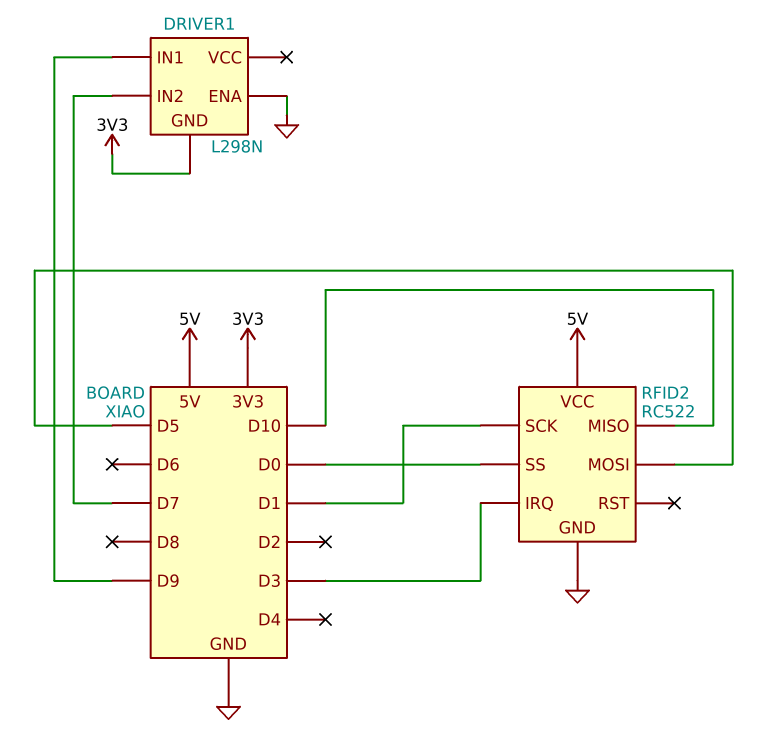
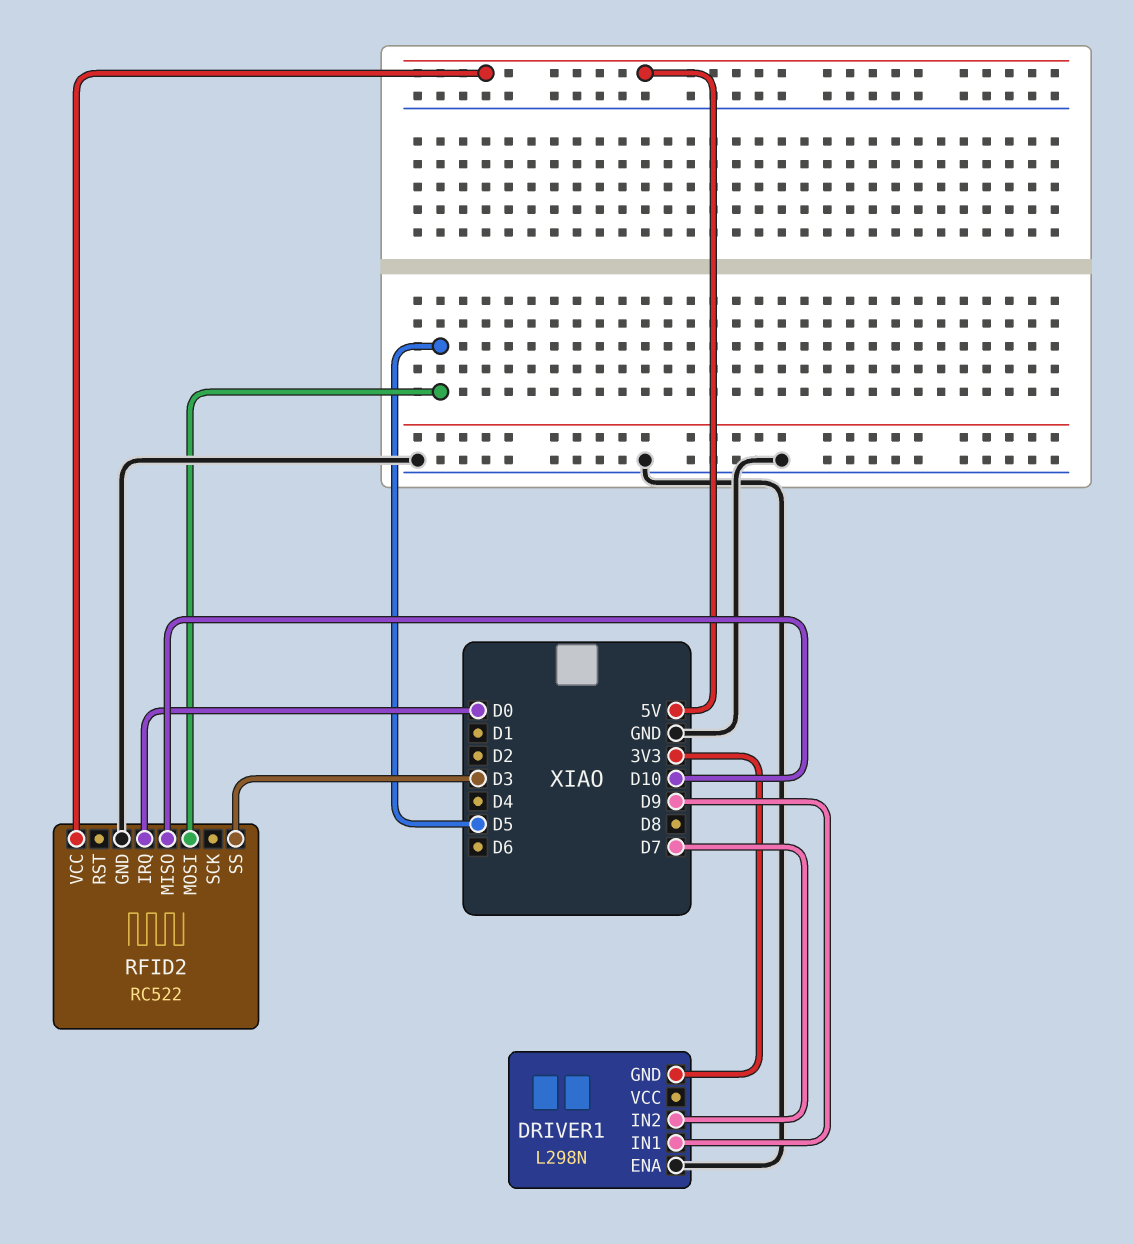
RFID2 pin IRQ: D3 -> D0
RFID2 pin SCK: D1 -> none
RFID2 pin SS: D0 -> D3

